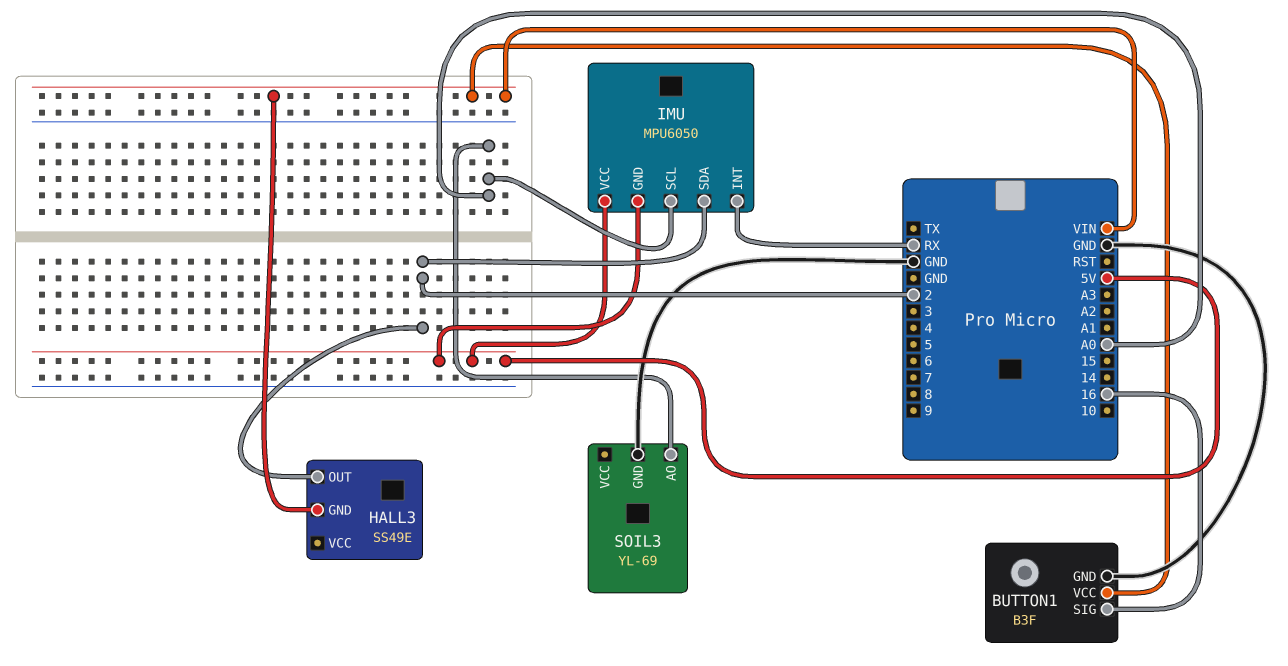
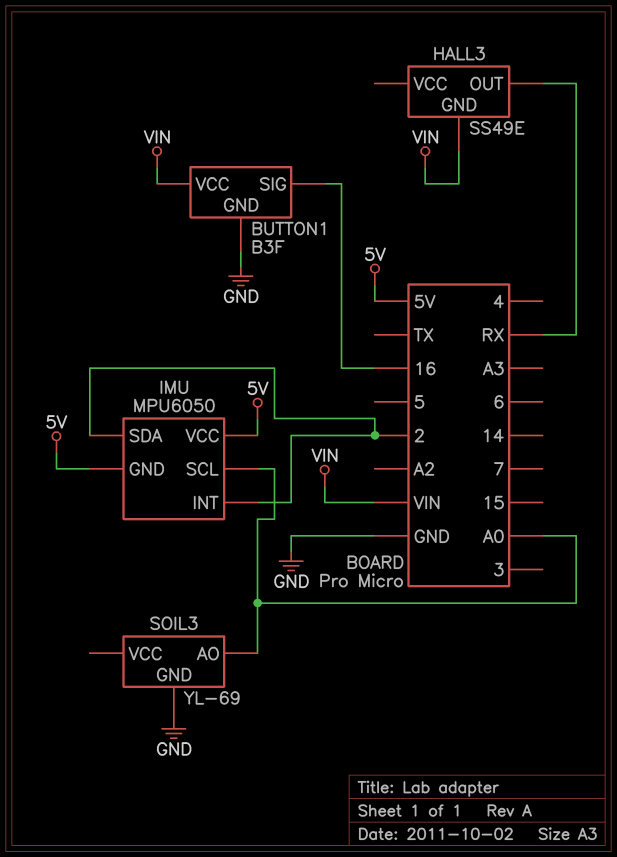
HALL3 pin OUT: 2 -> RX
IMU pin INT: RX -> 2

